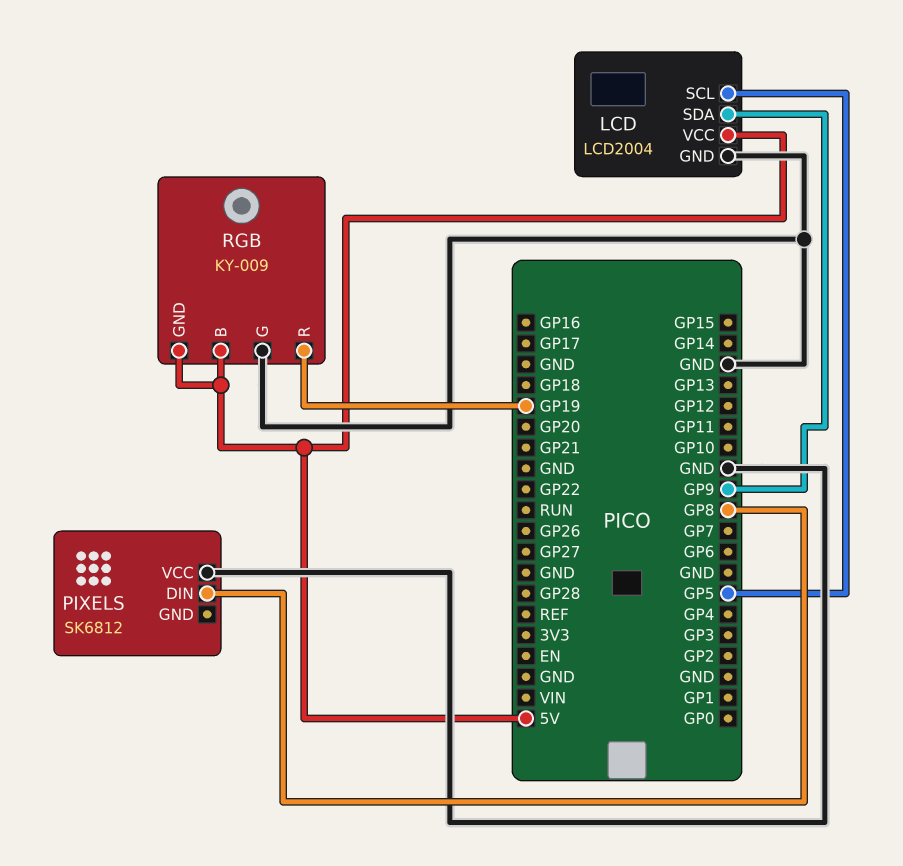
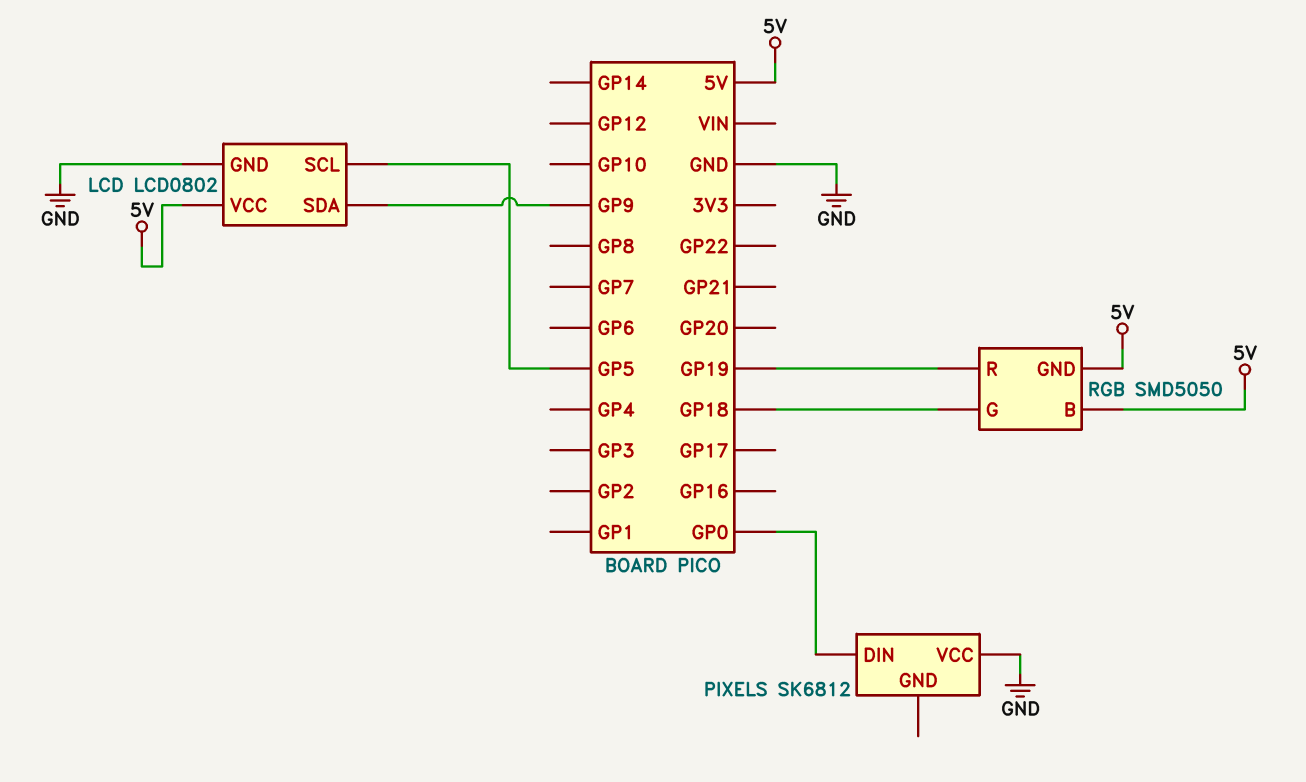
LCD: LCD2004 -> LCD0802
PIXELS pin DIN: GP8 -> GP0
RGB: KY-009 -> SMD5050
RGB pin G: GND -> GP18

